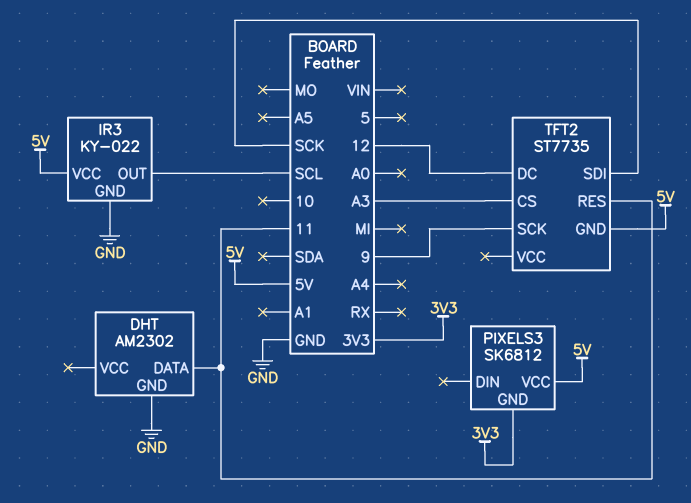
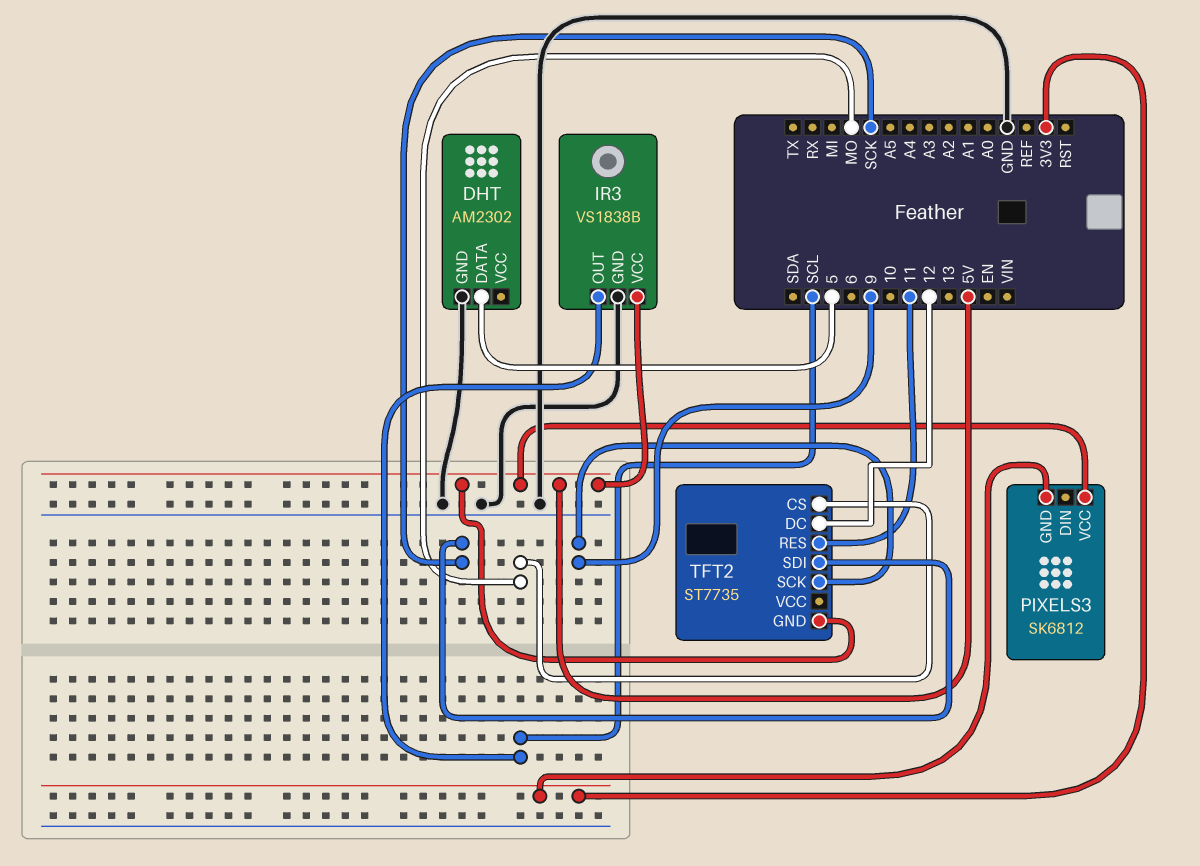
DHT pin DATA: 11 -> 5
IR3: KY-022 -> VS1838B
TFT2 pin CS: A3 -> MO

